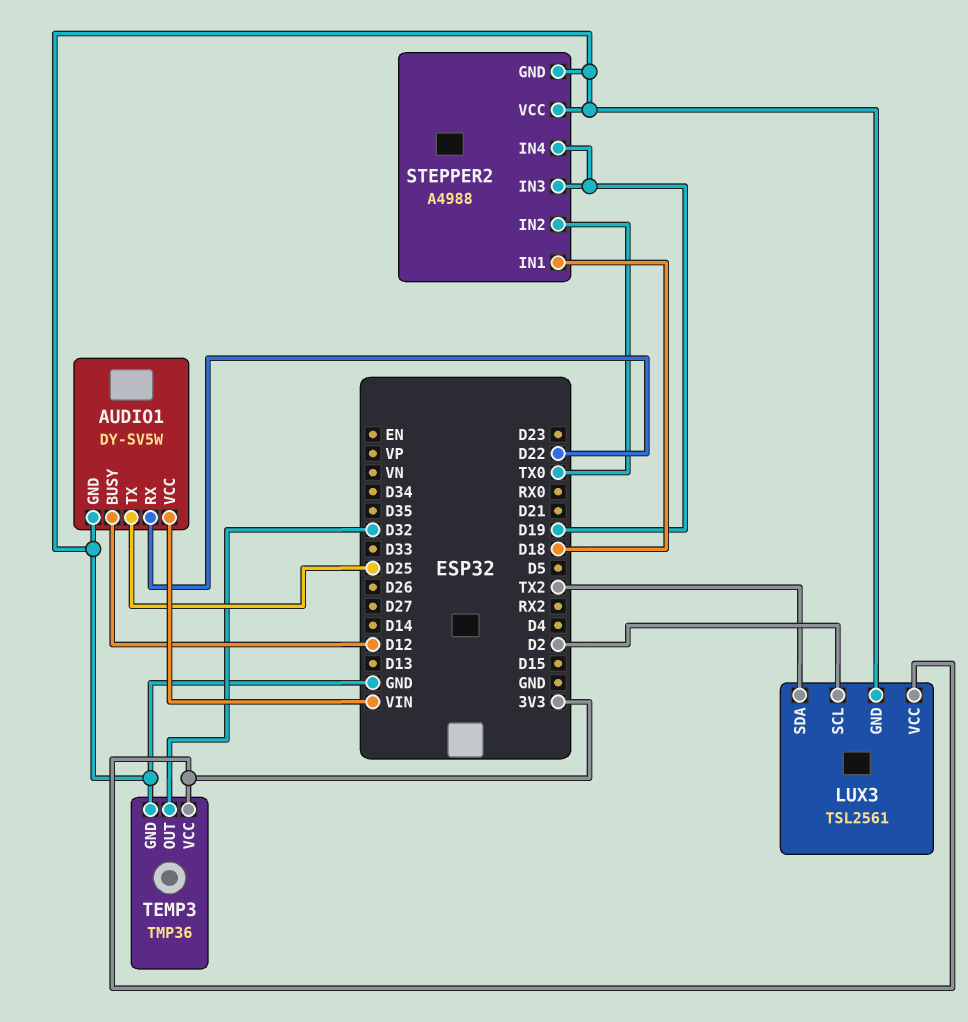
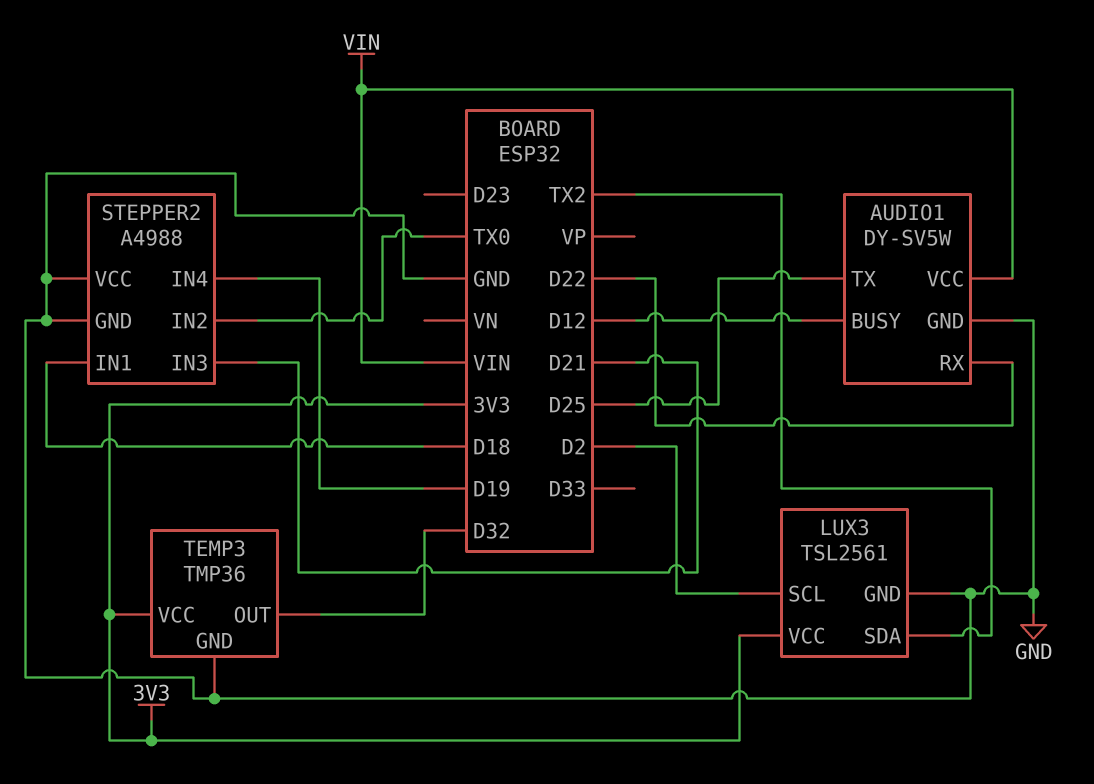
STEPPER2 pin IN3: D19 -> D21

